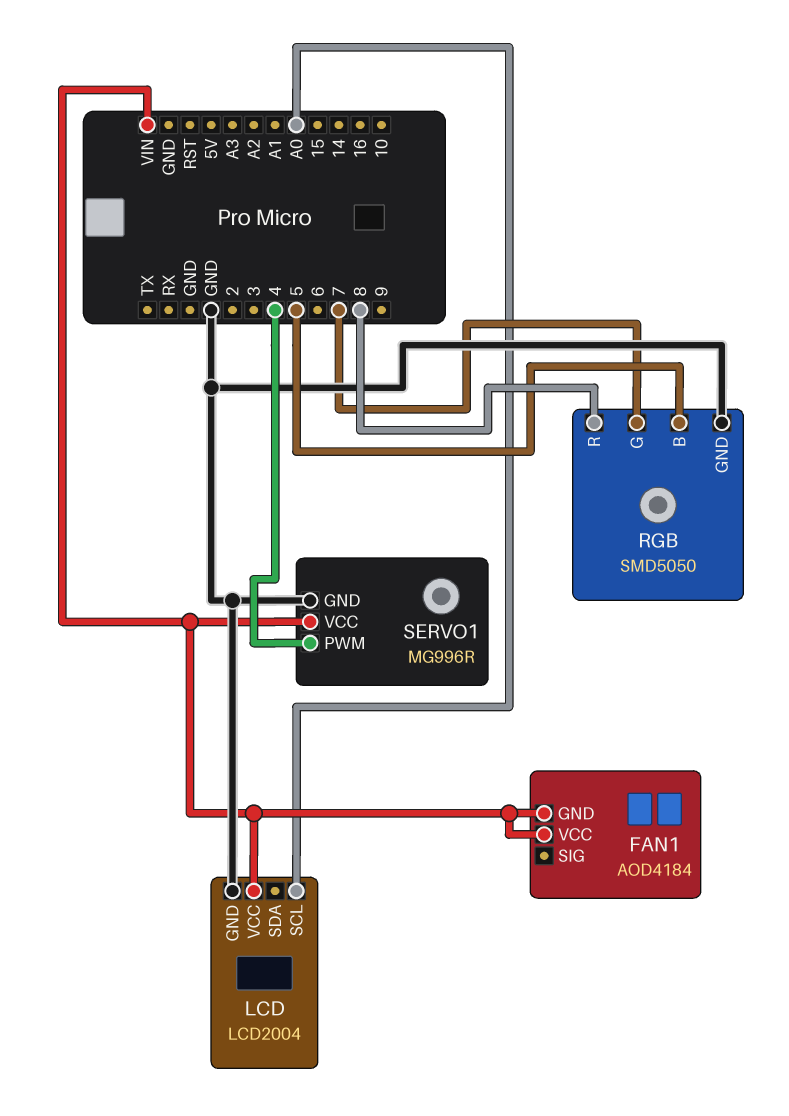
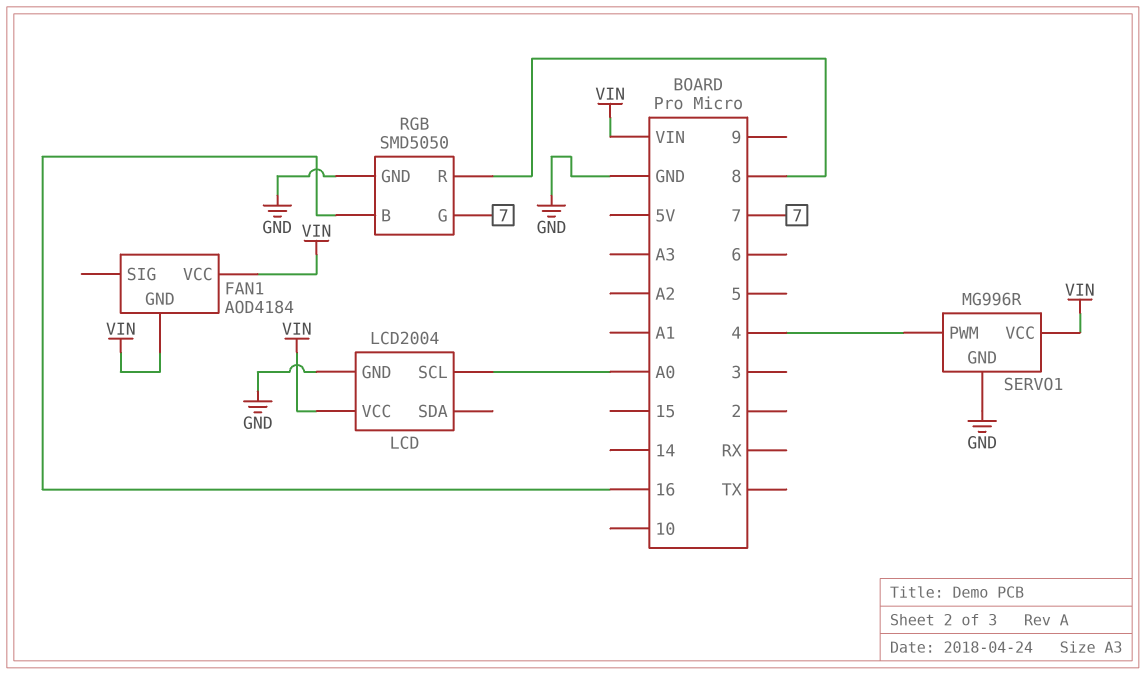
RGB pin B: 5 -> 16

